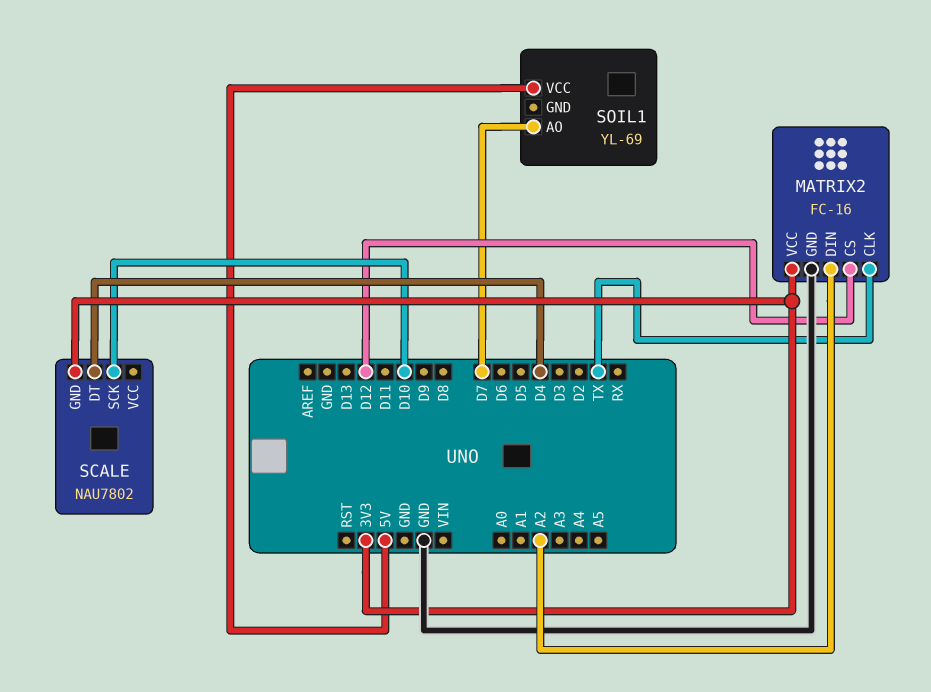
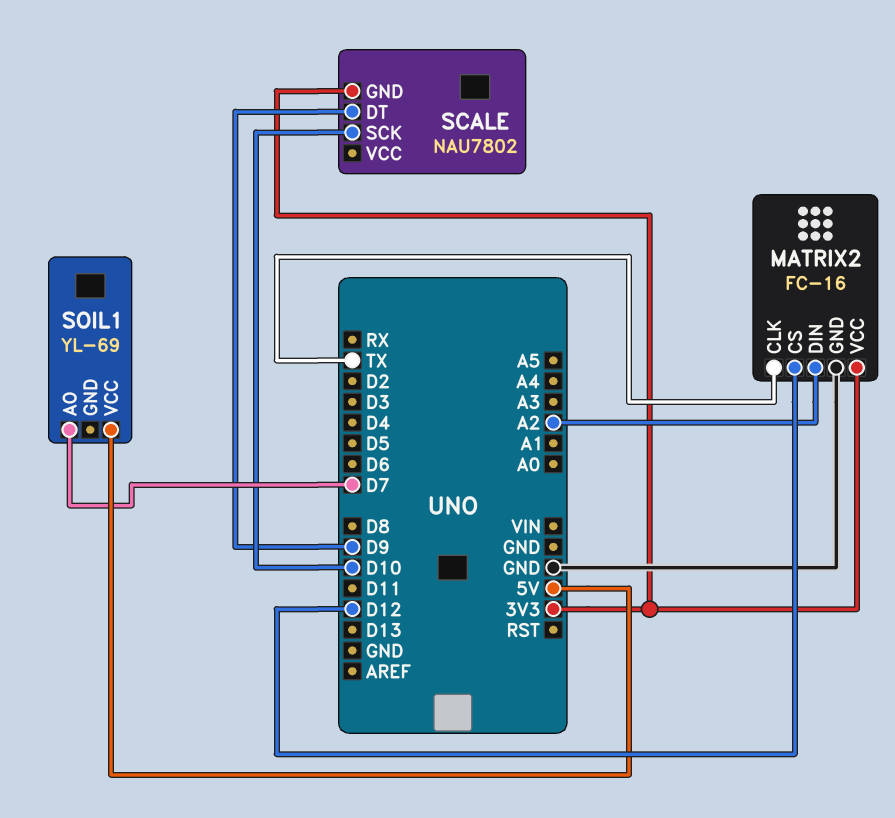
SCALE pin DT: D4 -> D9

